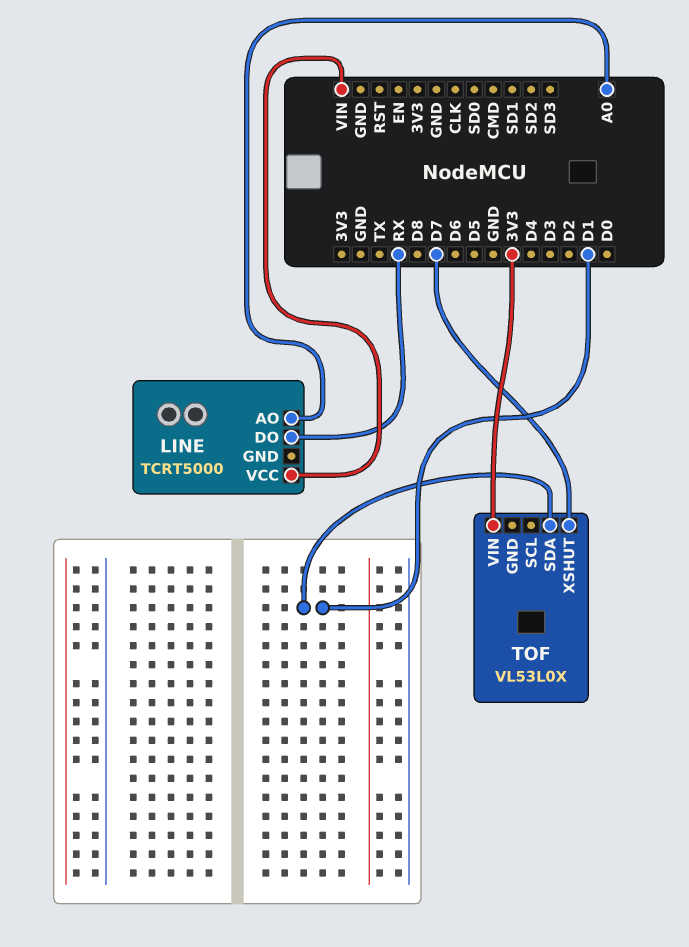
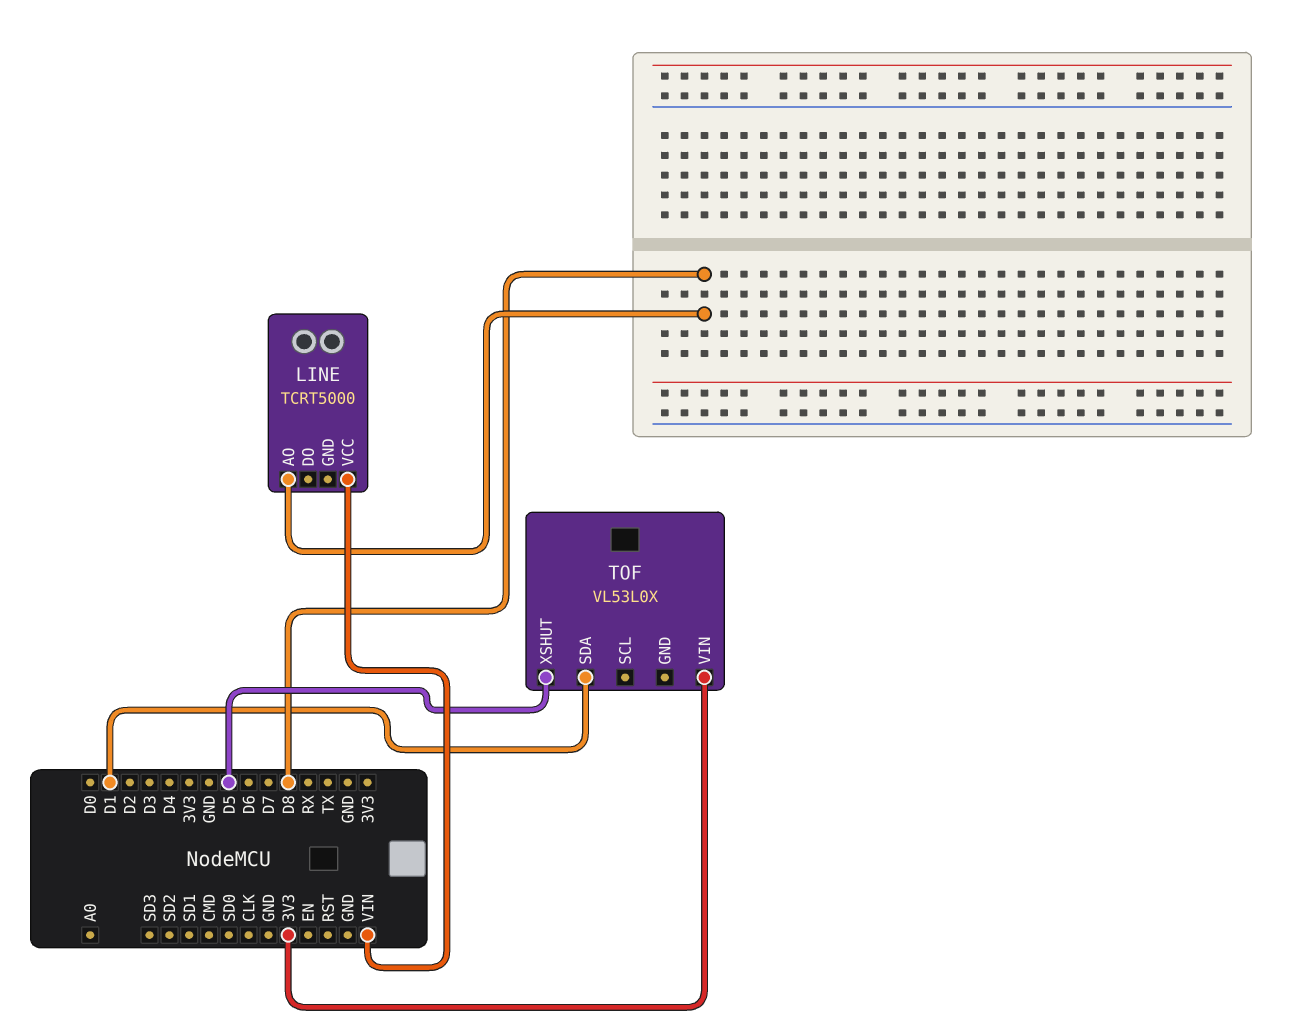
LINE pin AO: A0 -> D8
LINE pin DO: RX -> none
TOF pin XSHUT: D7 -> D5

